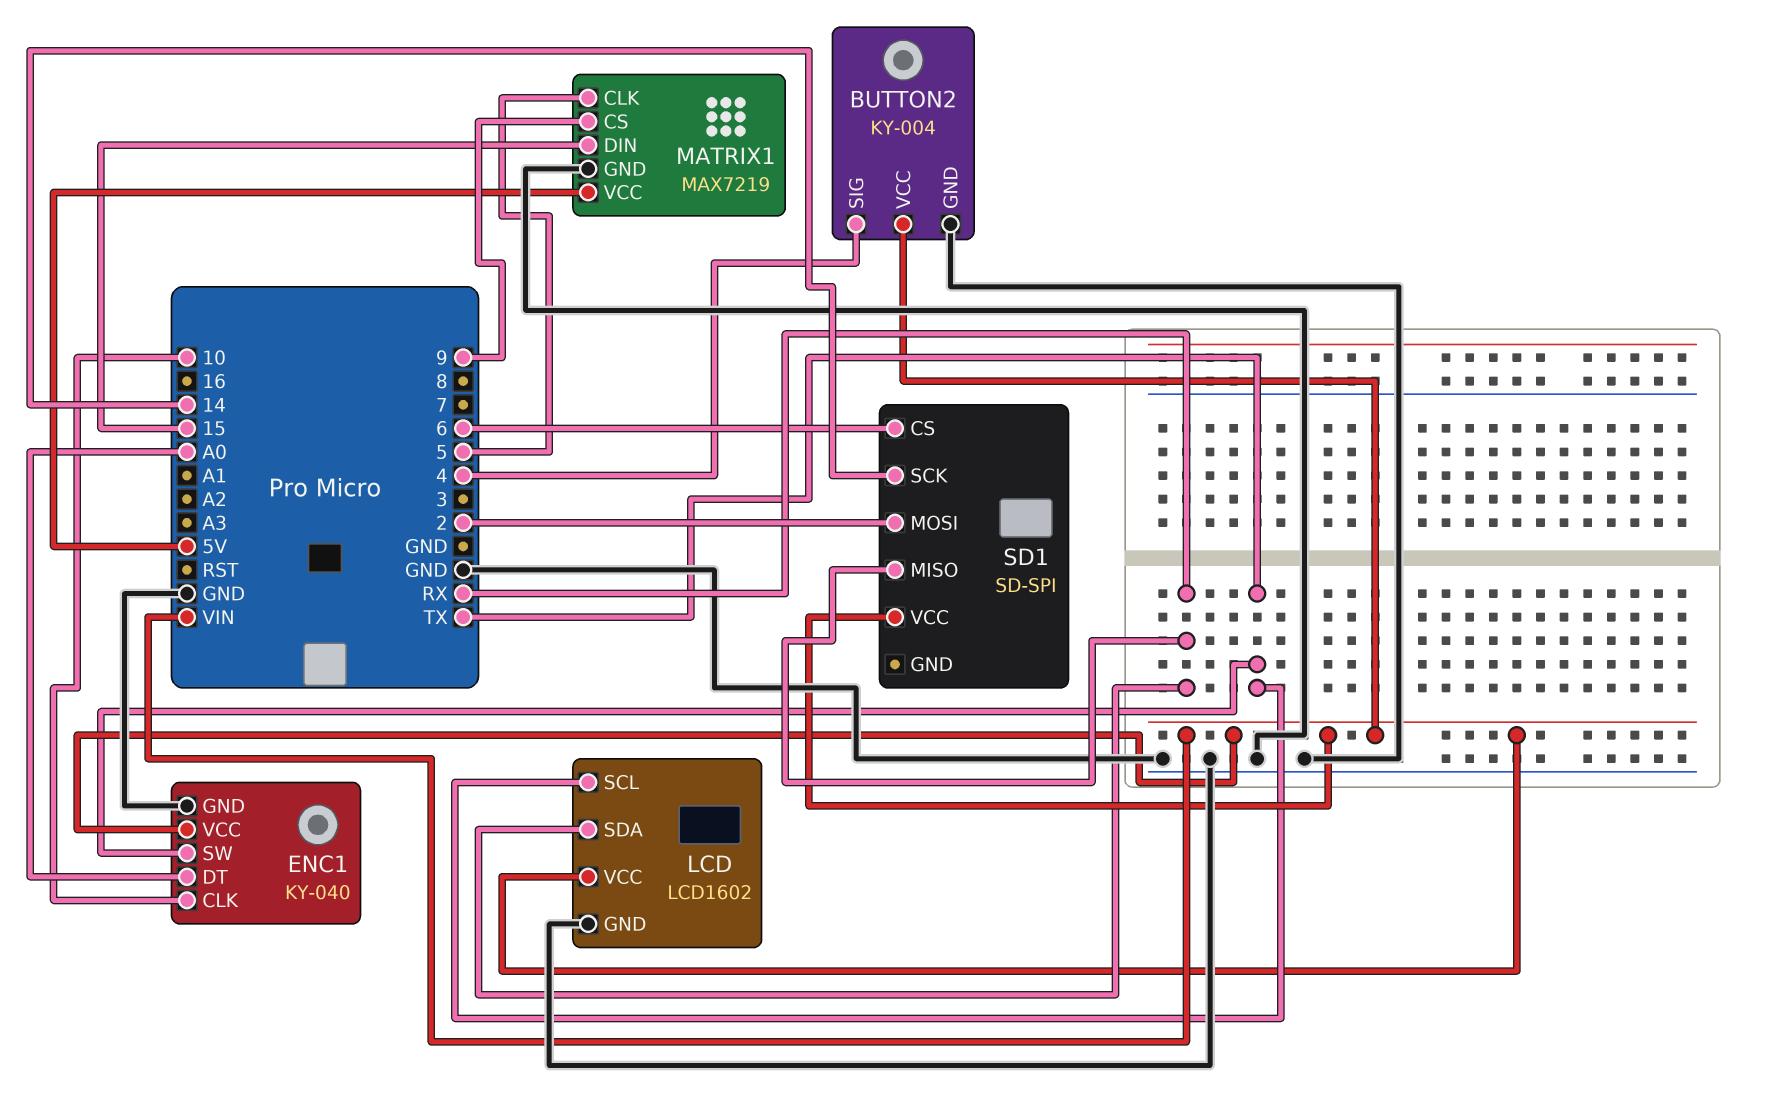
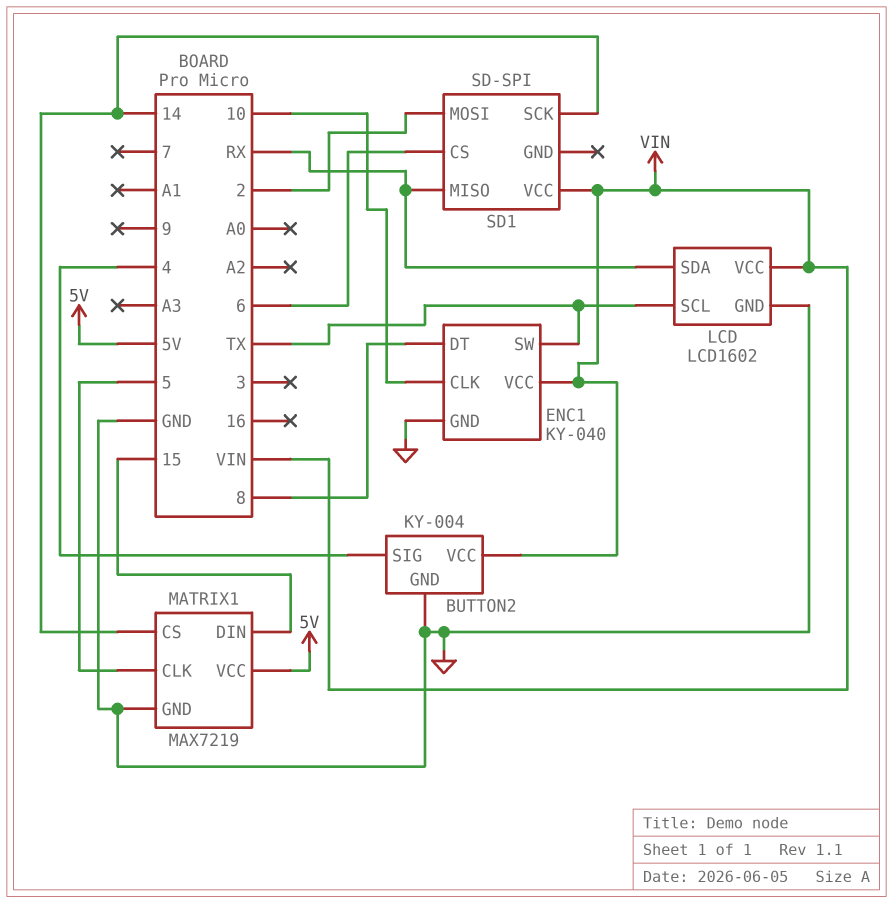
ENC1 pin DT: A0 -> 8
MATRIX1 pin CS: 9 -> 14

